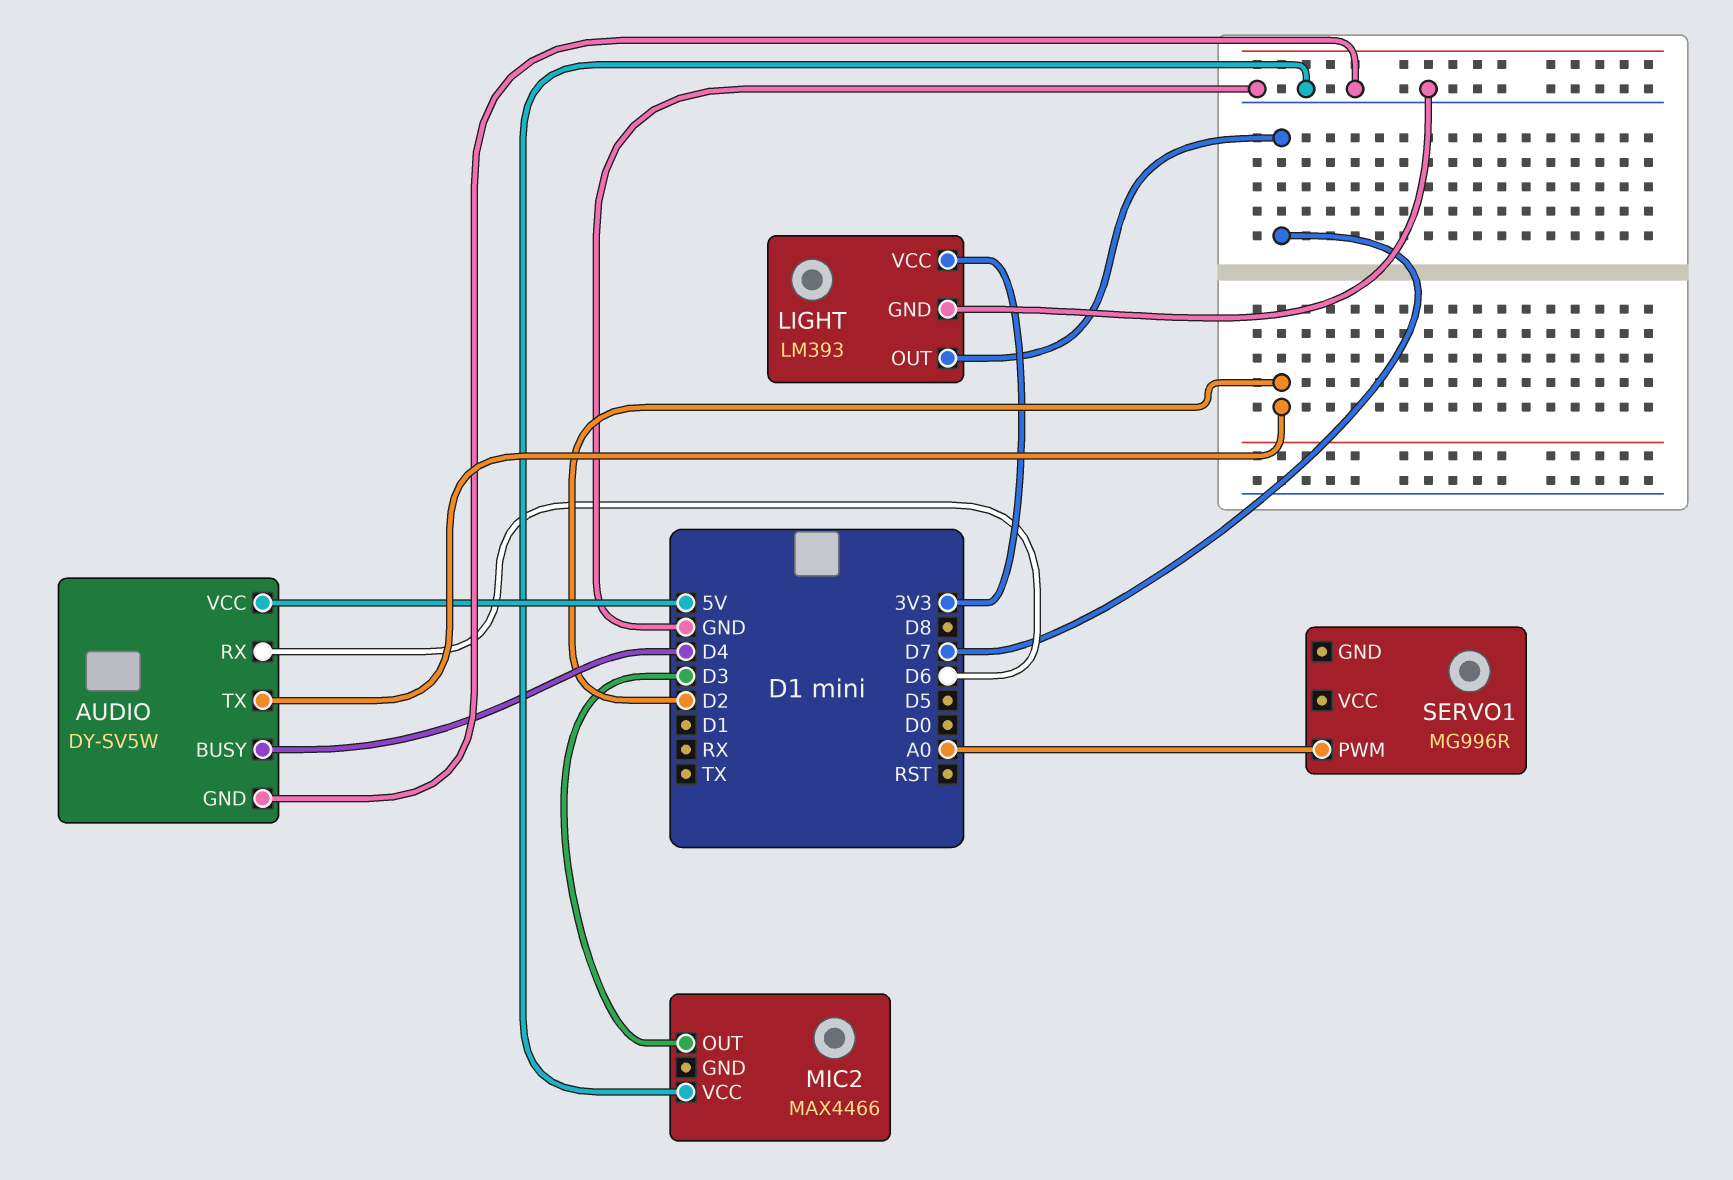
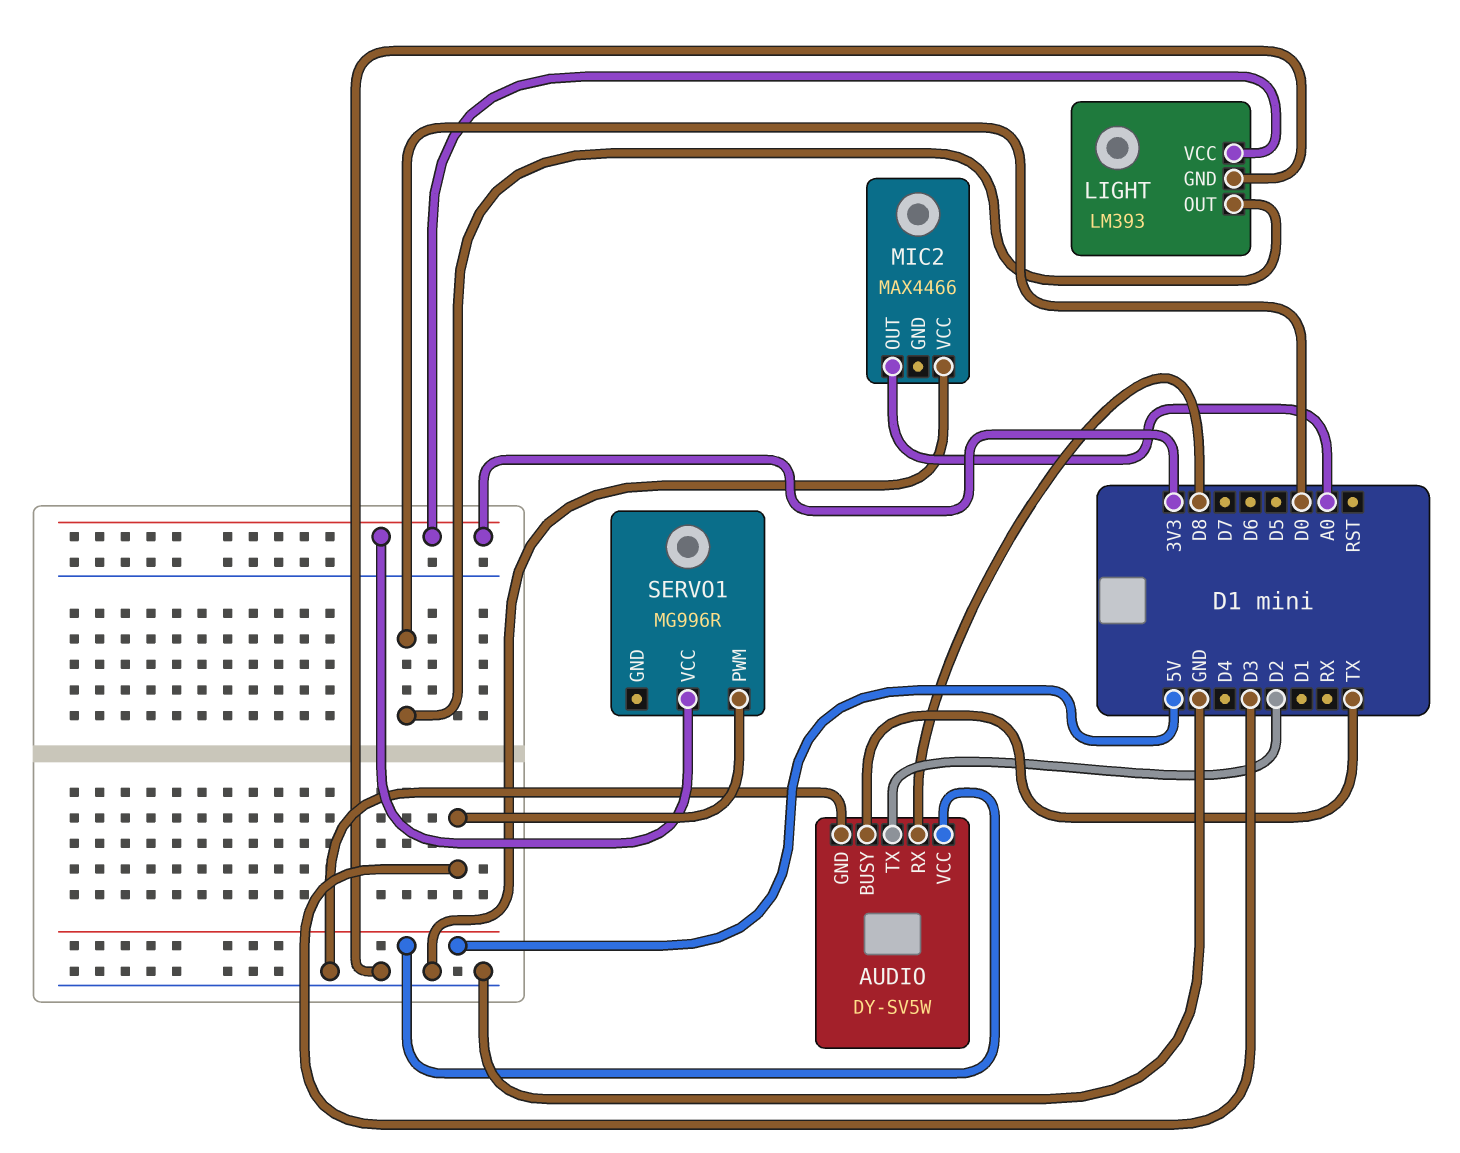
AUDIO pin BUSY: D4 -> TX
AUDIO pin RX: D6 -> D8
LIGHT pin OUT: D7 -> D0
MIC2 pin OUT: D3 -> A0
SERVO1 pin PWM: A0 -> D3
SERVO1 pin VCC: none -> 3V3

